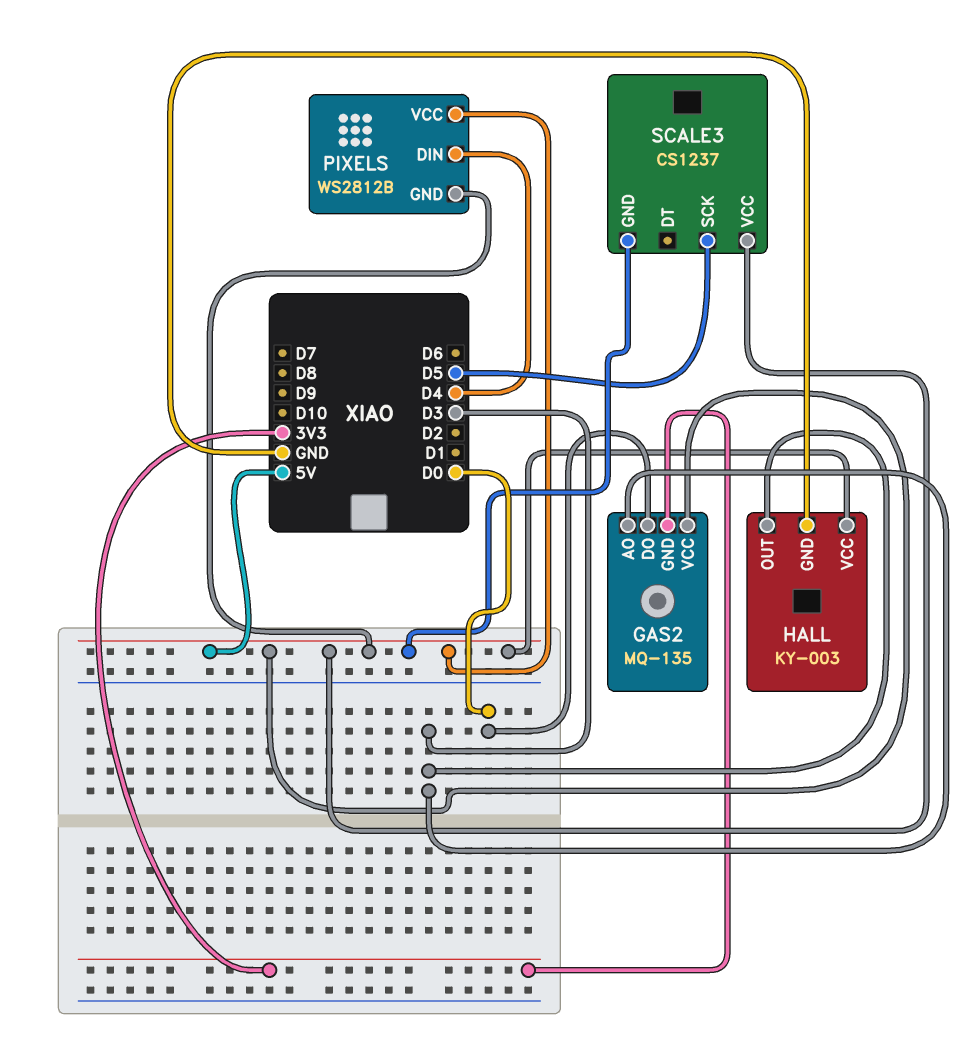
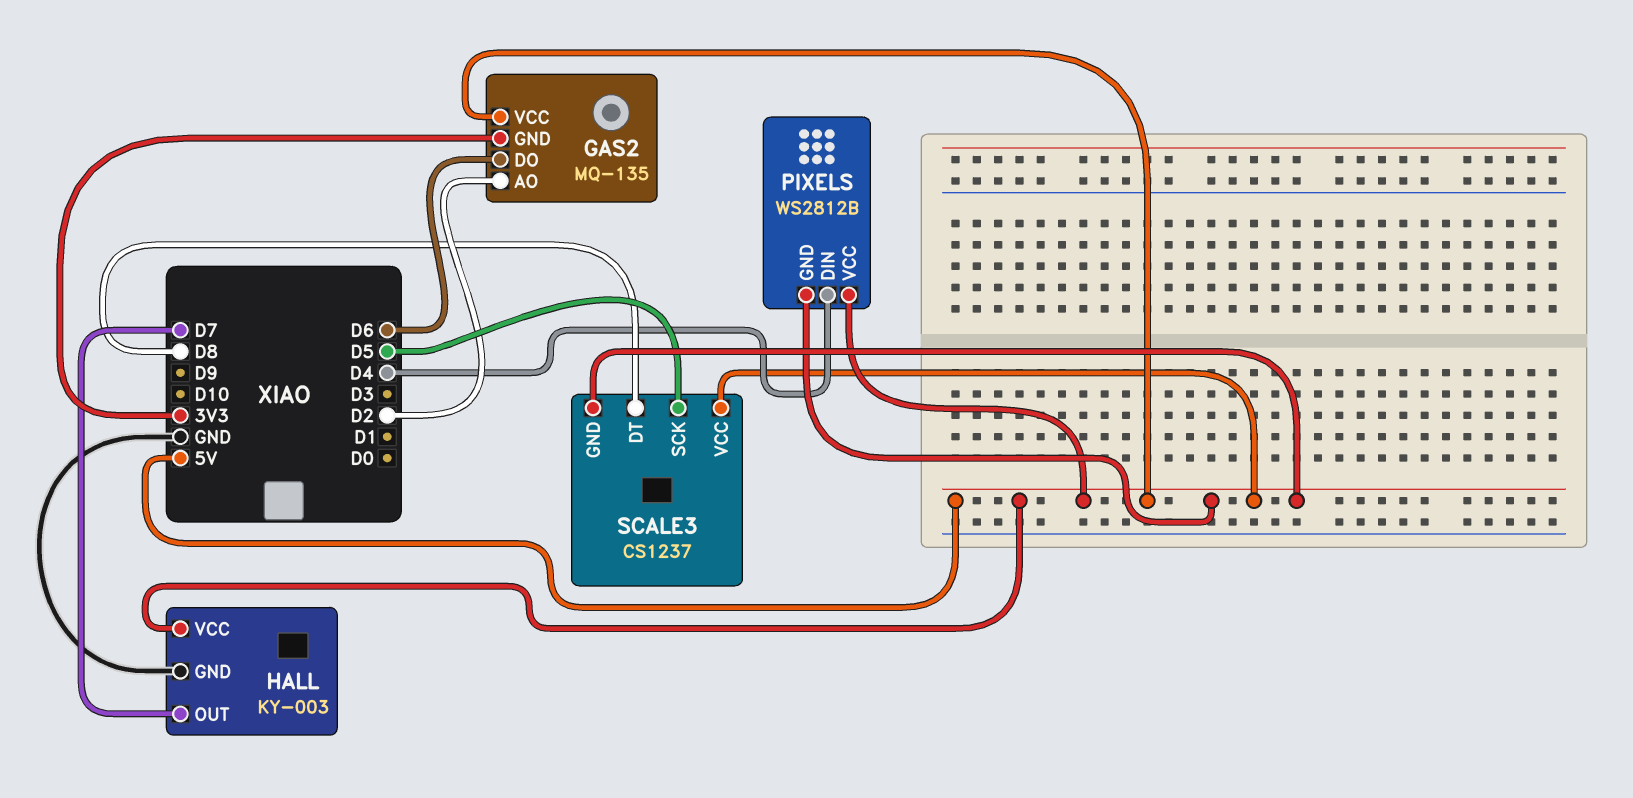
GAS2 pin AO: D3 -> D2
GAS2 pin DO: D0 -> D6
HALL pin OUT: D3 -> D7
SCALE3 pin DT: none -> D8

